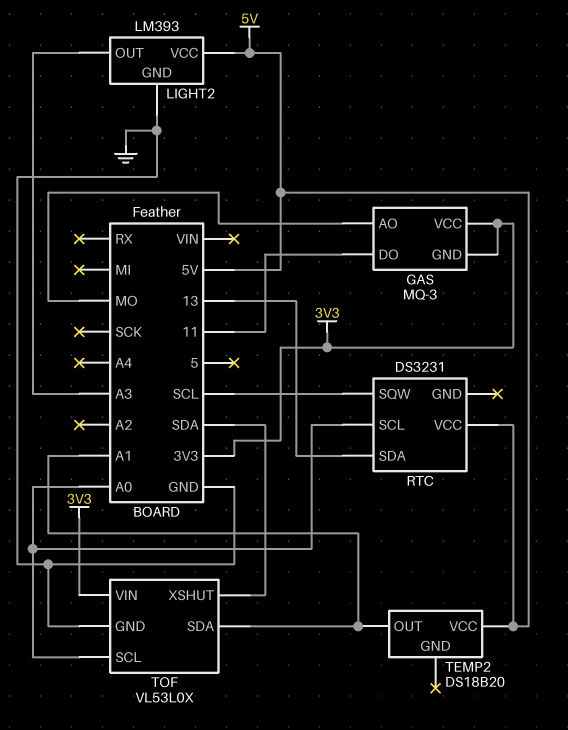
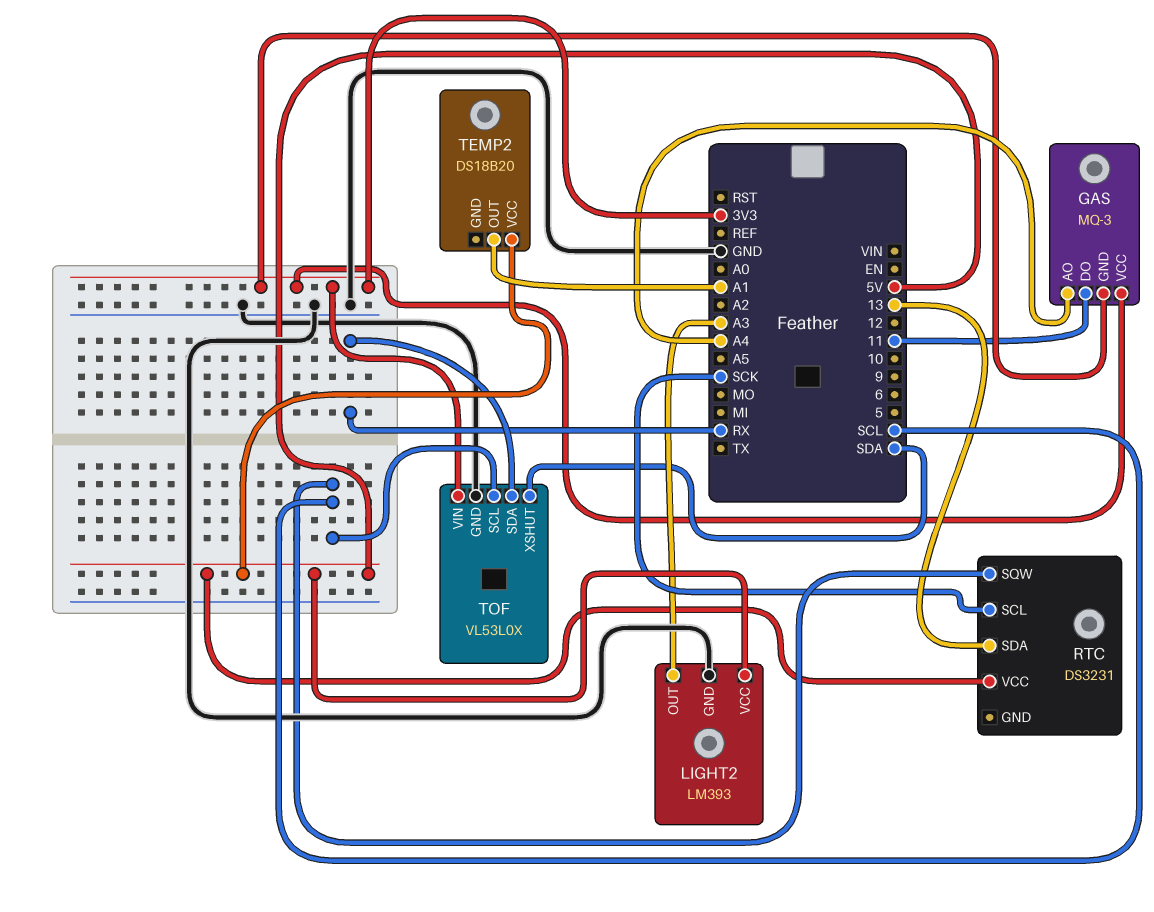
GAS pin AO: MO -> A4
RTC pin SCL: A0 -> SCK
TOF pin SCL: A0 -> SCL
TOF pin SDA: A1 -> RX

